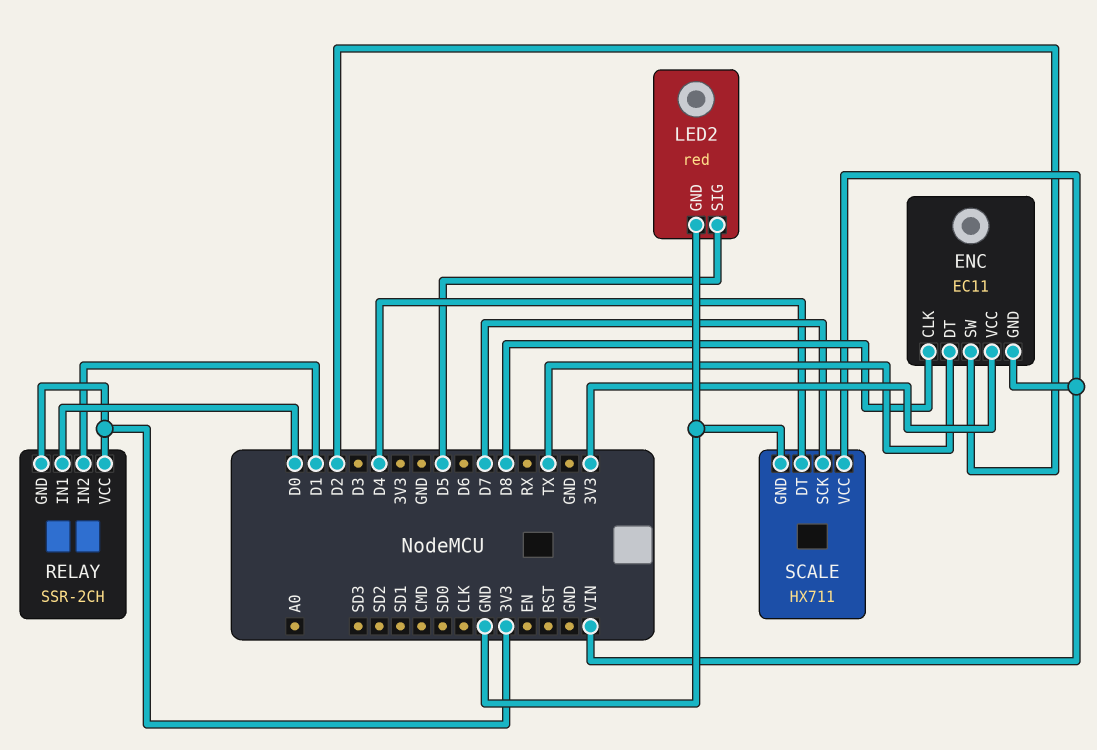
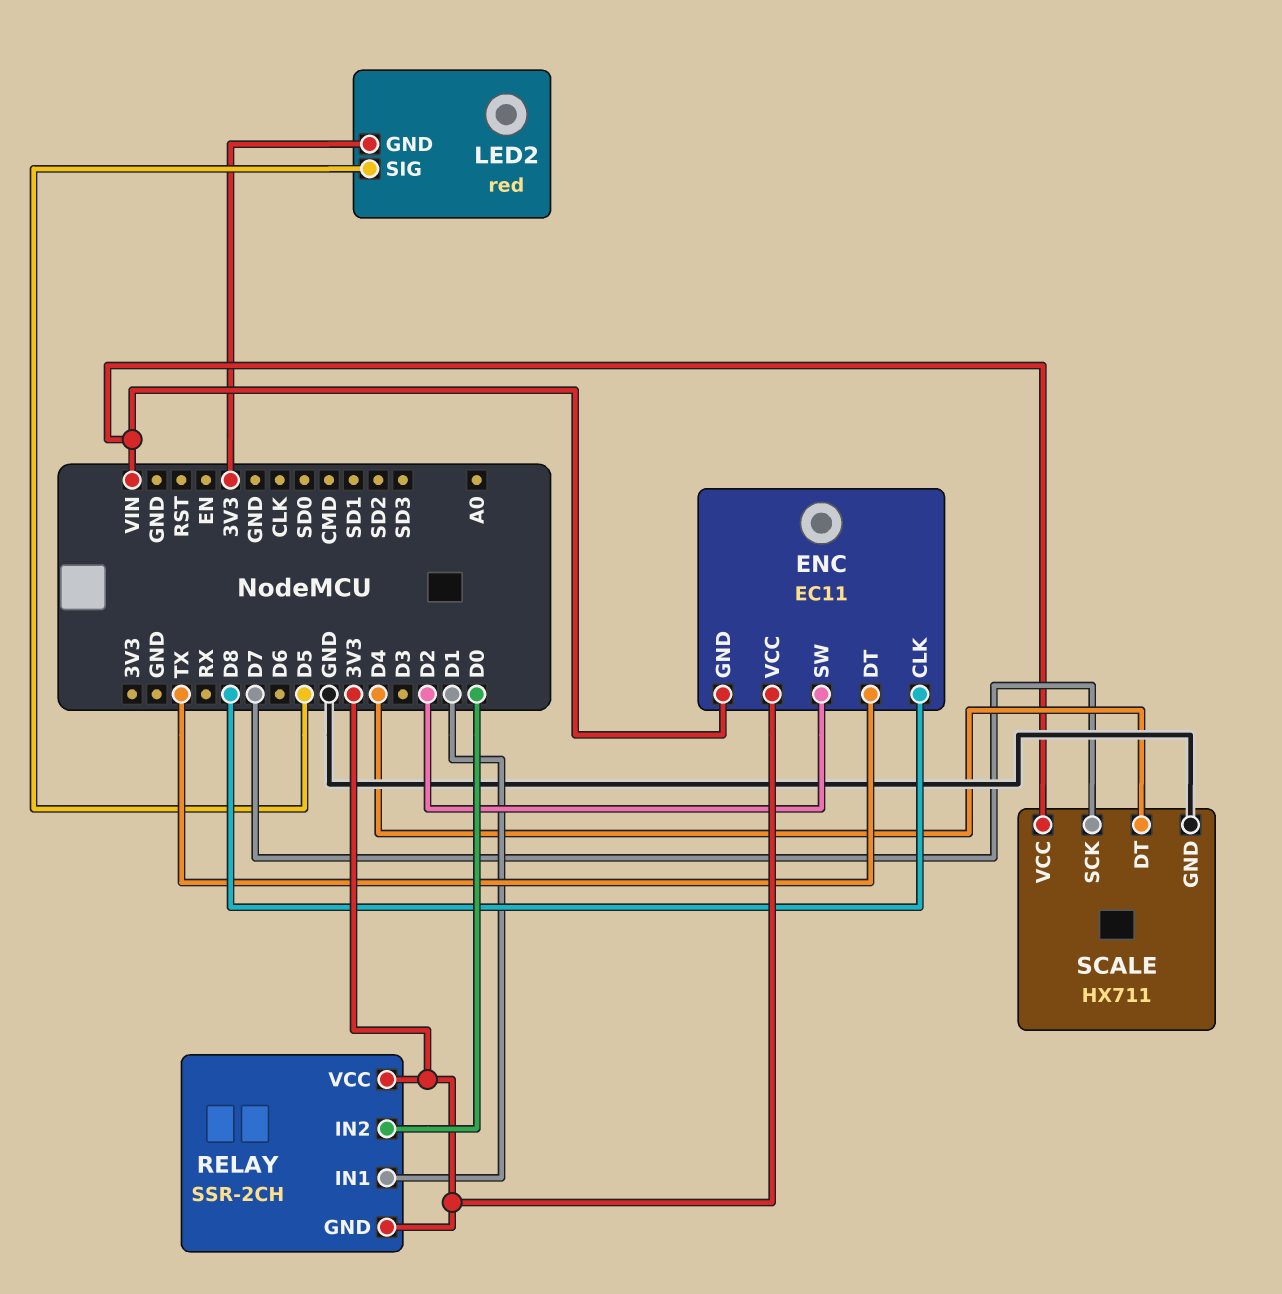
LED2 pin GND: GND -> 3V3
RELAY pin IN1: D0 -> D1
RELAY pin IN2: D1 -> D0

